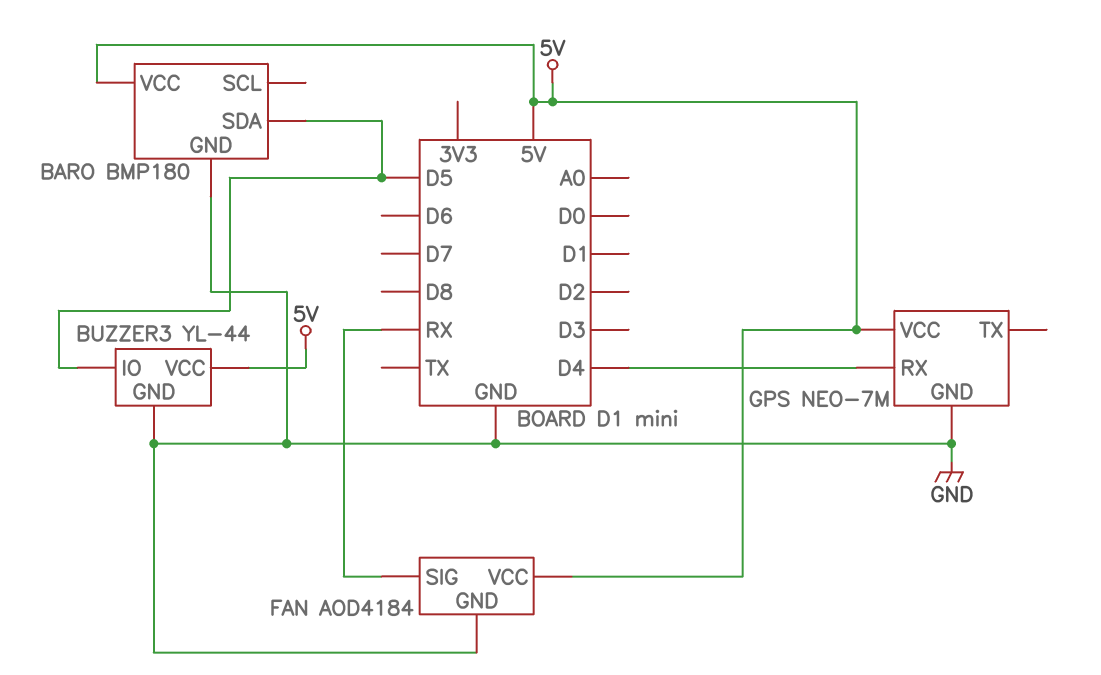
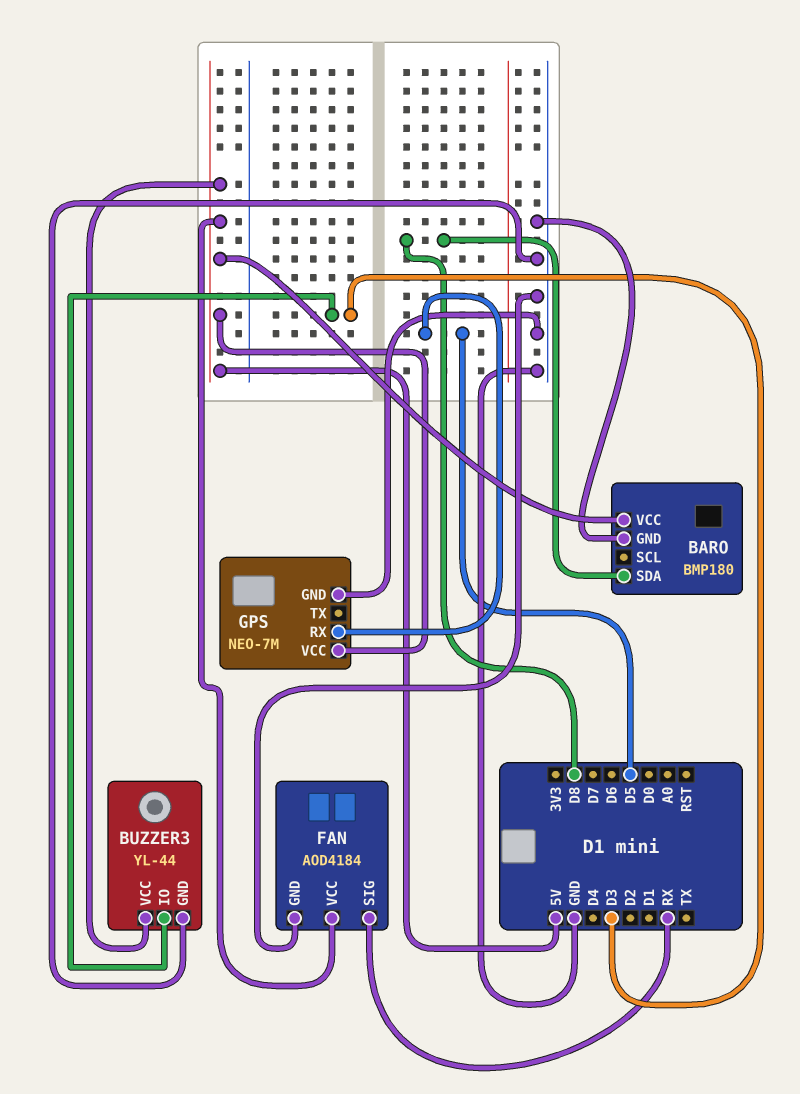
BARO pin SDA: D5 -> D8
BUZZER3 pin IO: D5 -> D3
GPS pin RX: D4 -> D5

